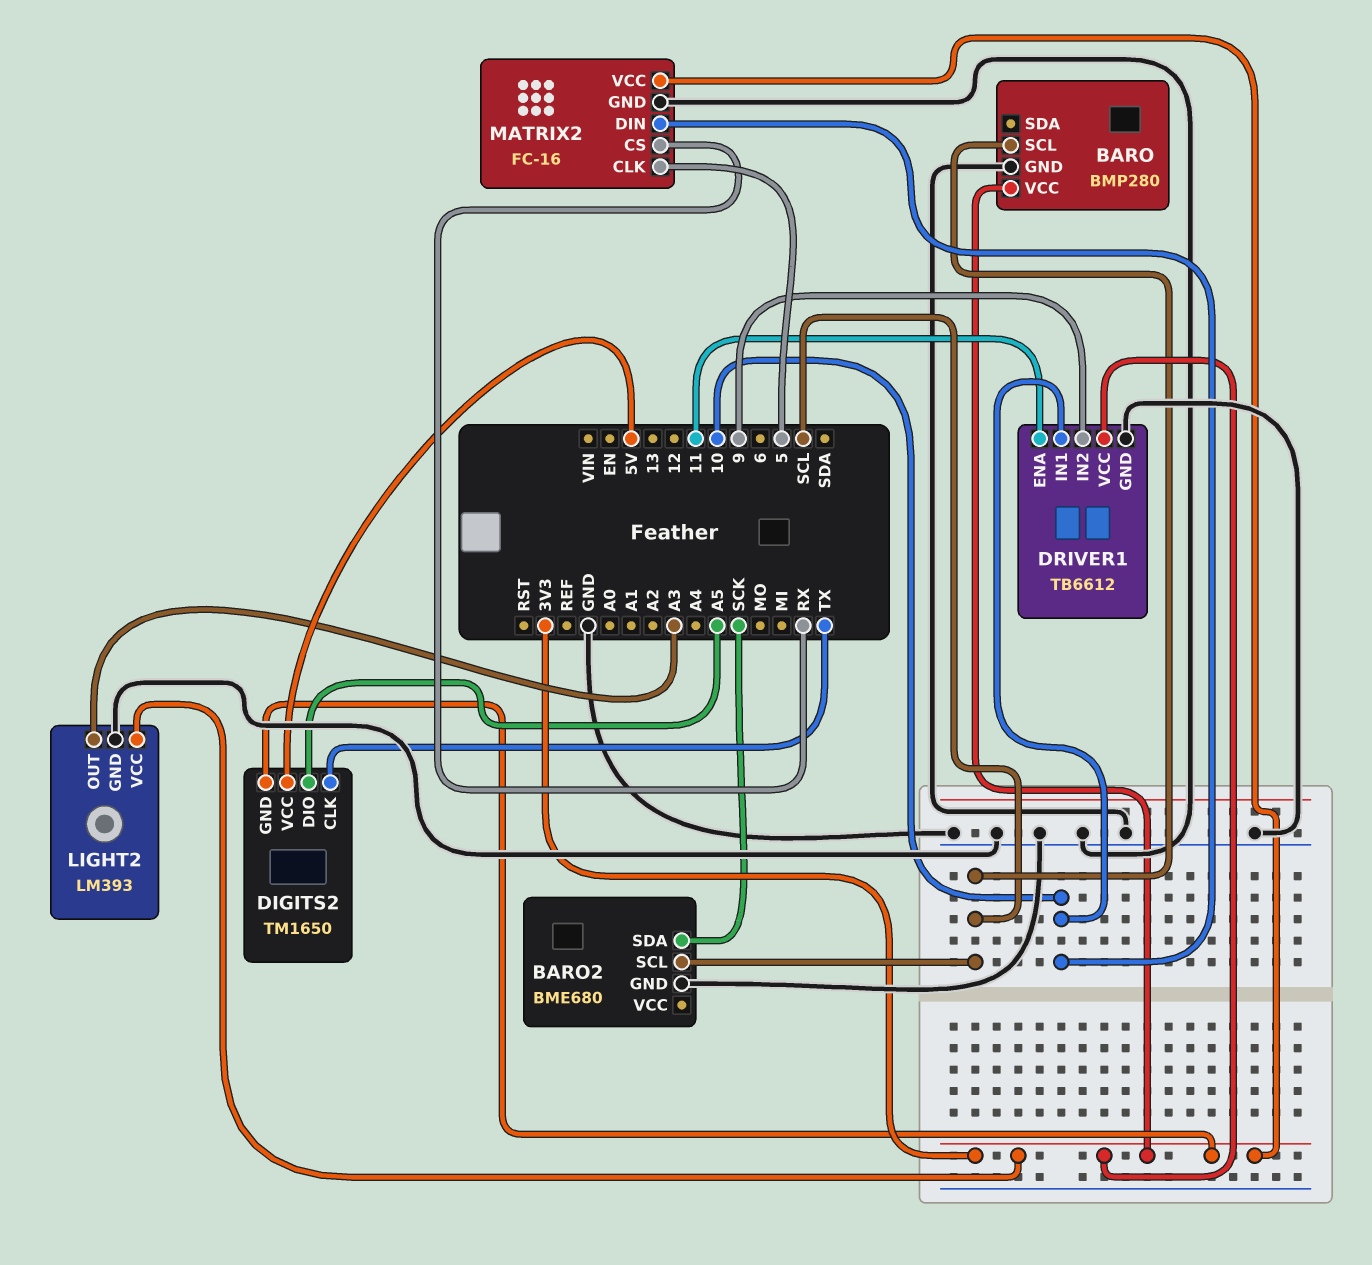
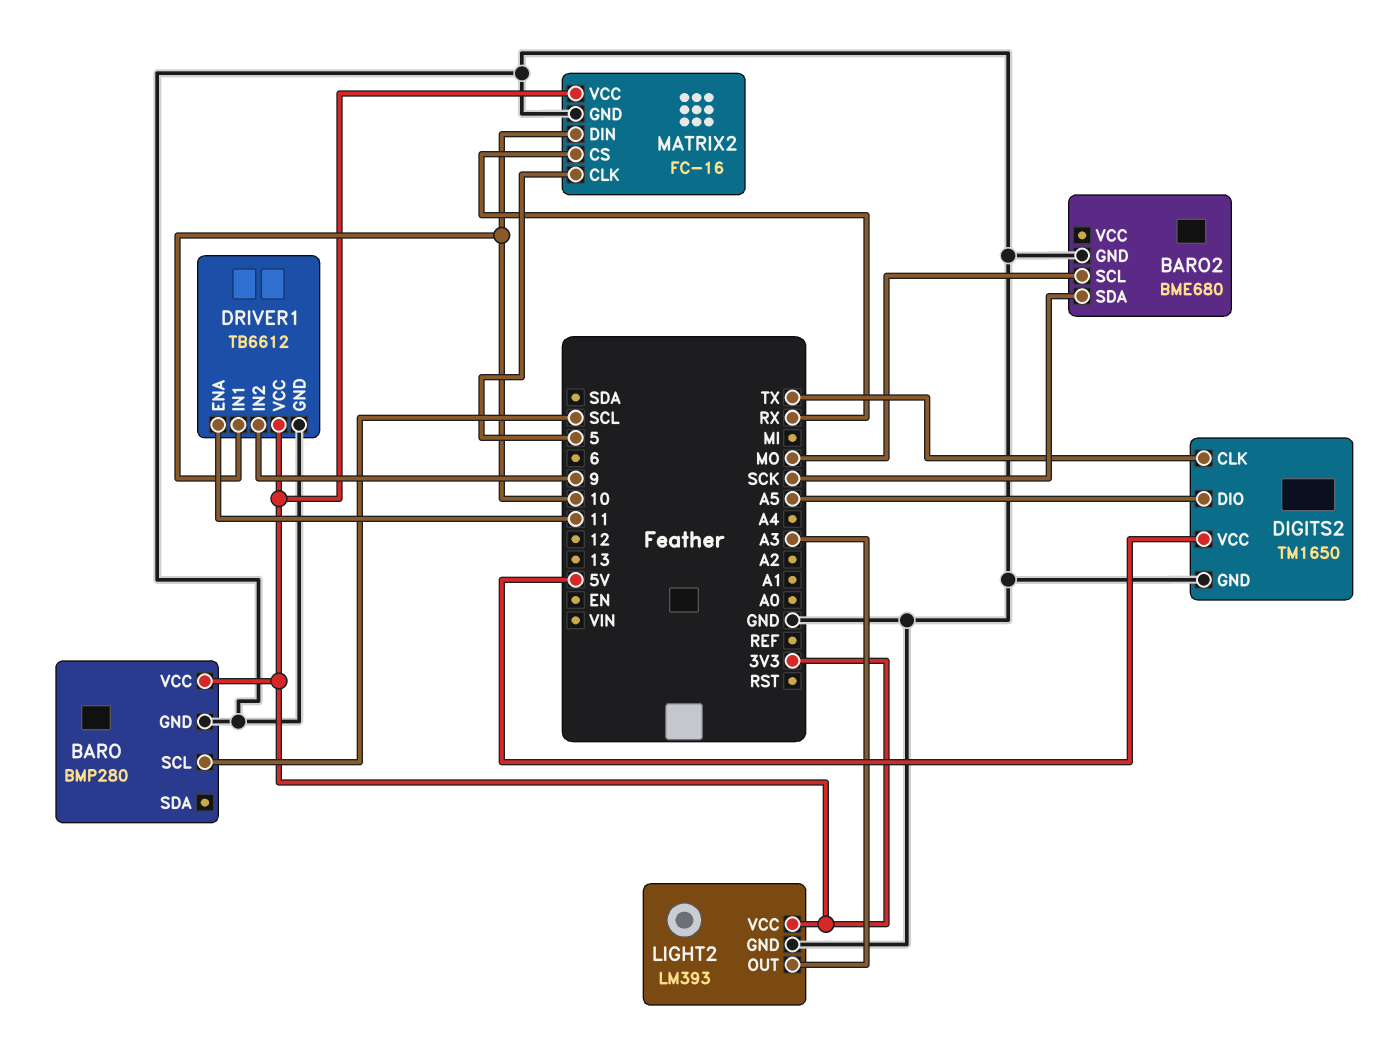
BARO2 pin SCL: SCL -> MO
DIGITS2 pin GND: 3V3 -> GND

